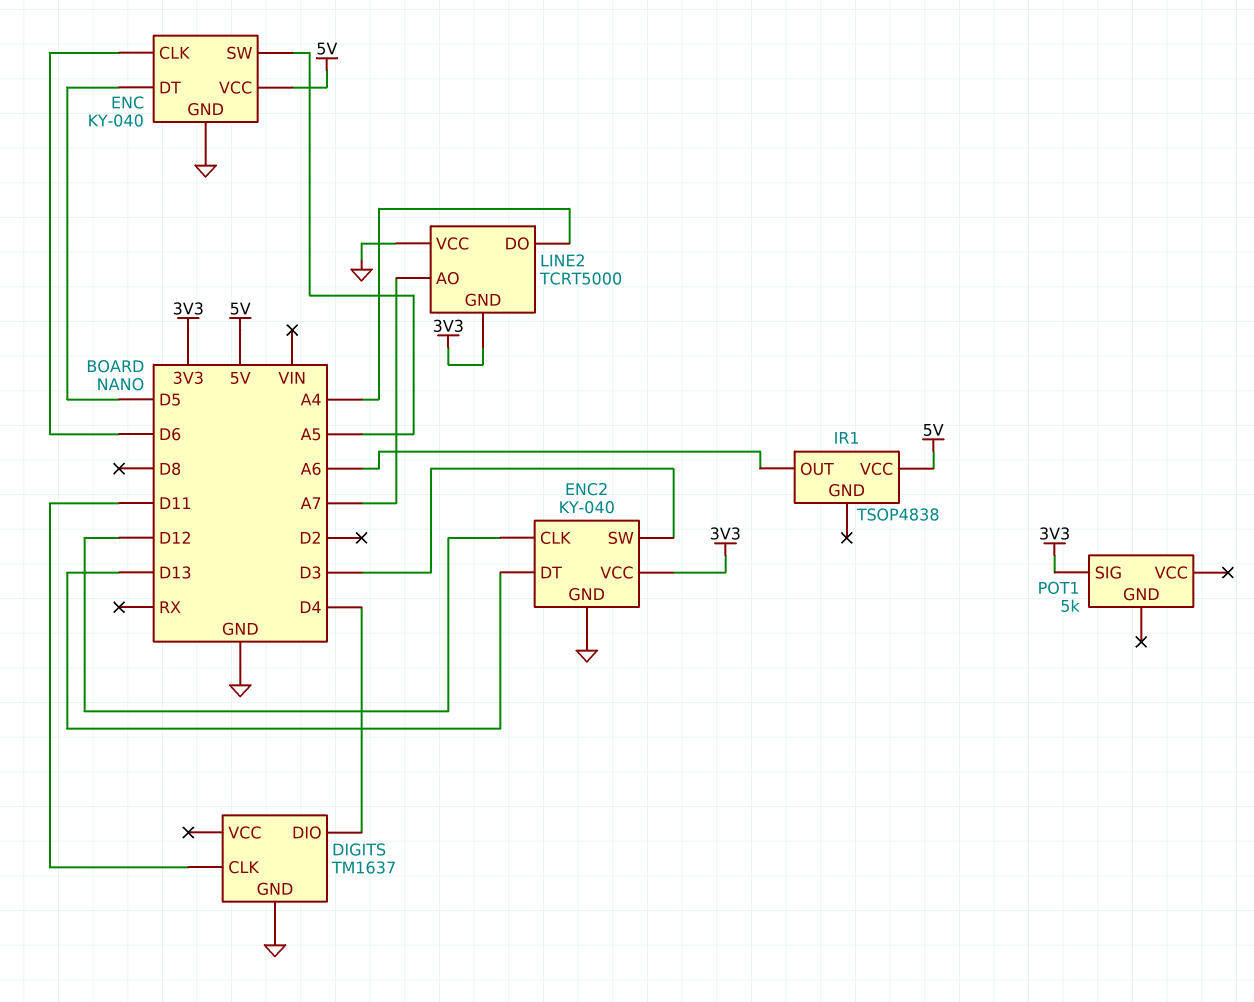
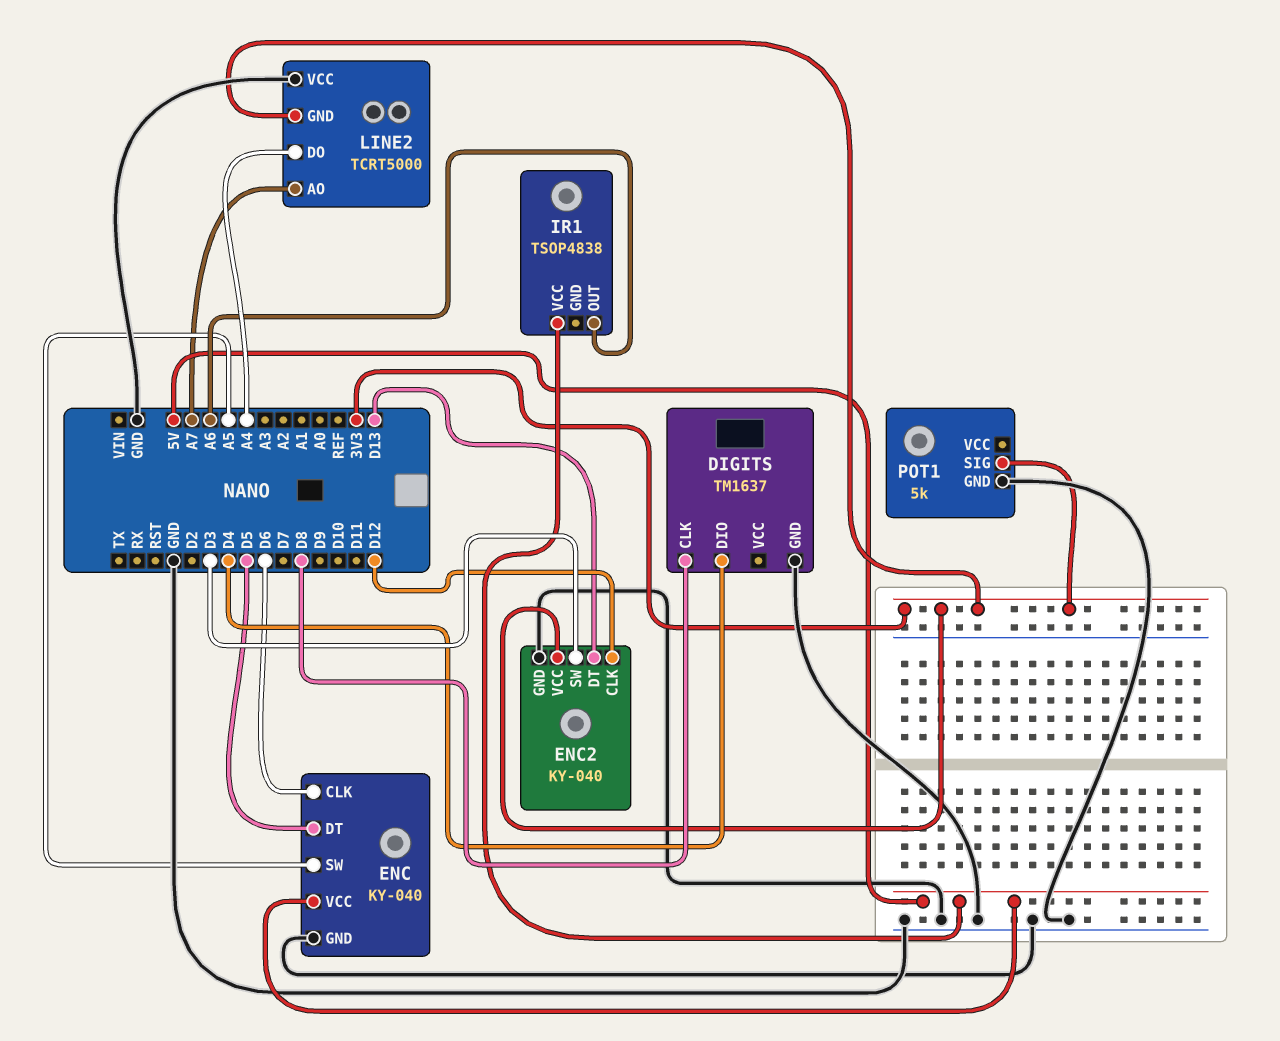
DIGITS pin CLK: D11 -> D8
POT1 pin GND: none -> GND

